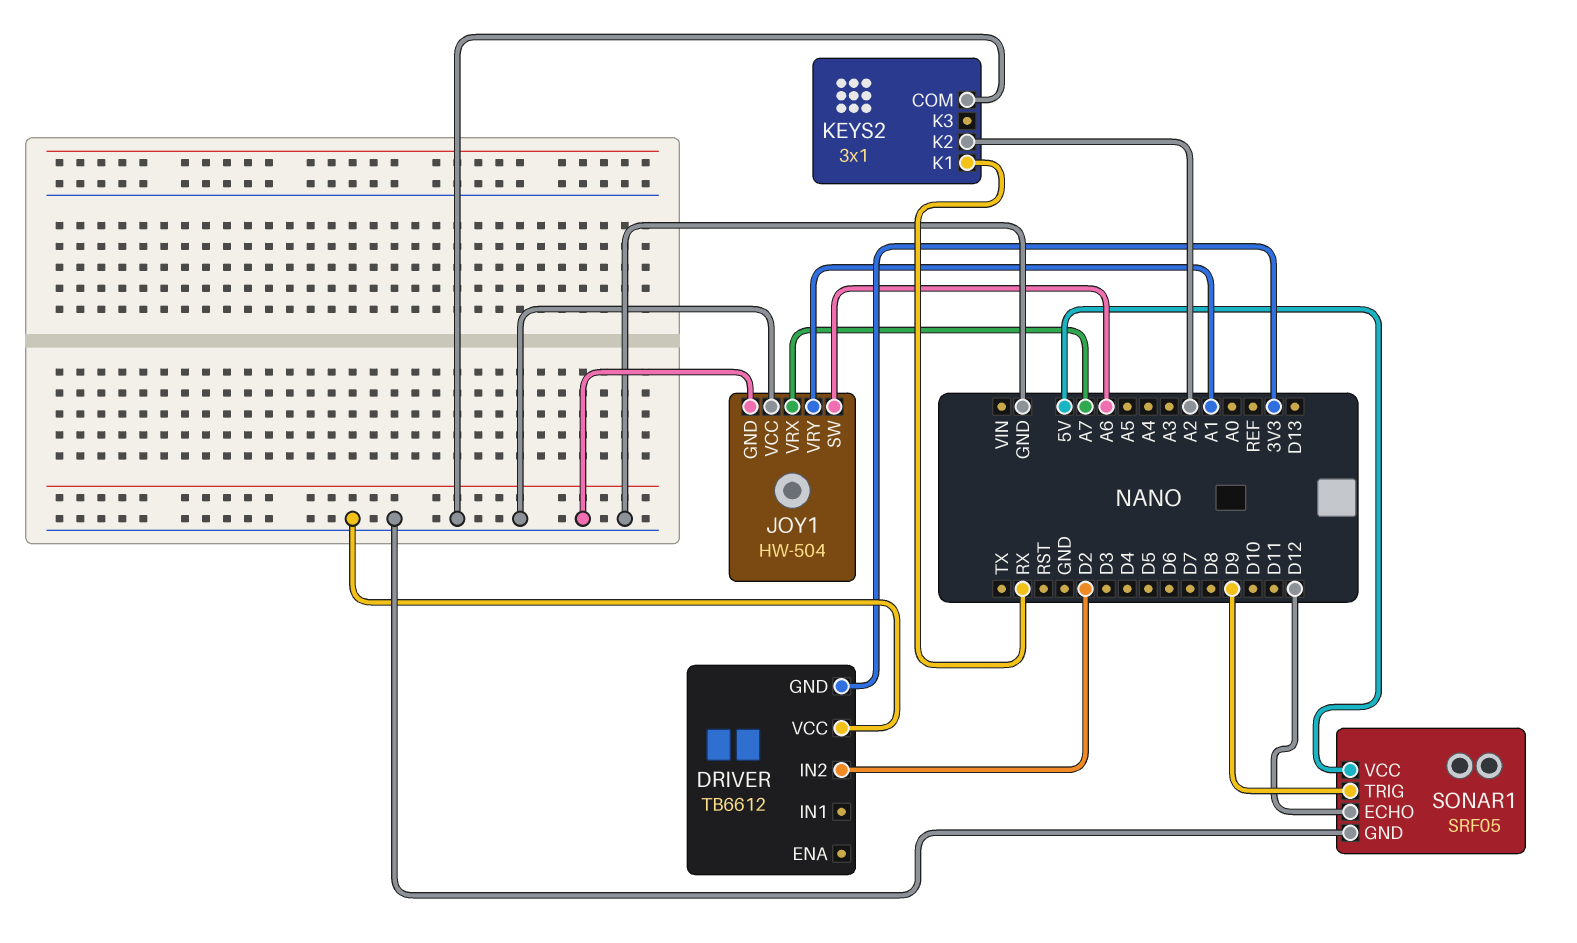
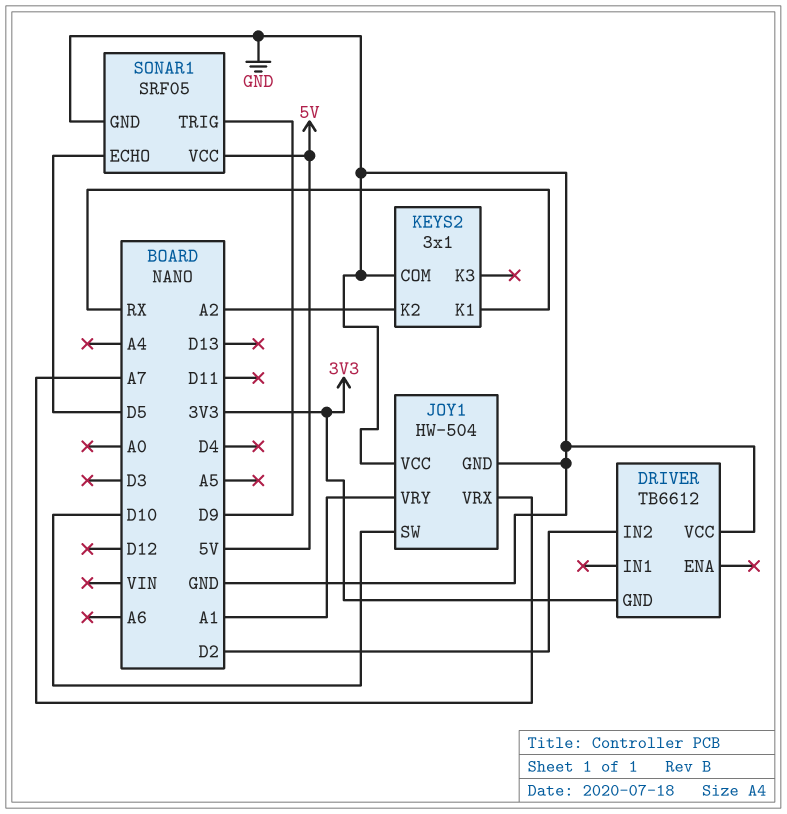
JOY1 pin SW: A6 -> D10
SONAR1 pin ECHO: D12 -> D5

